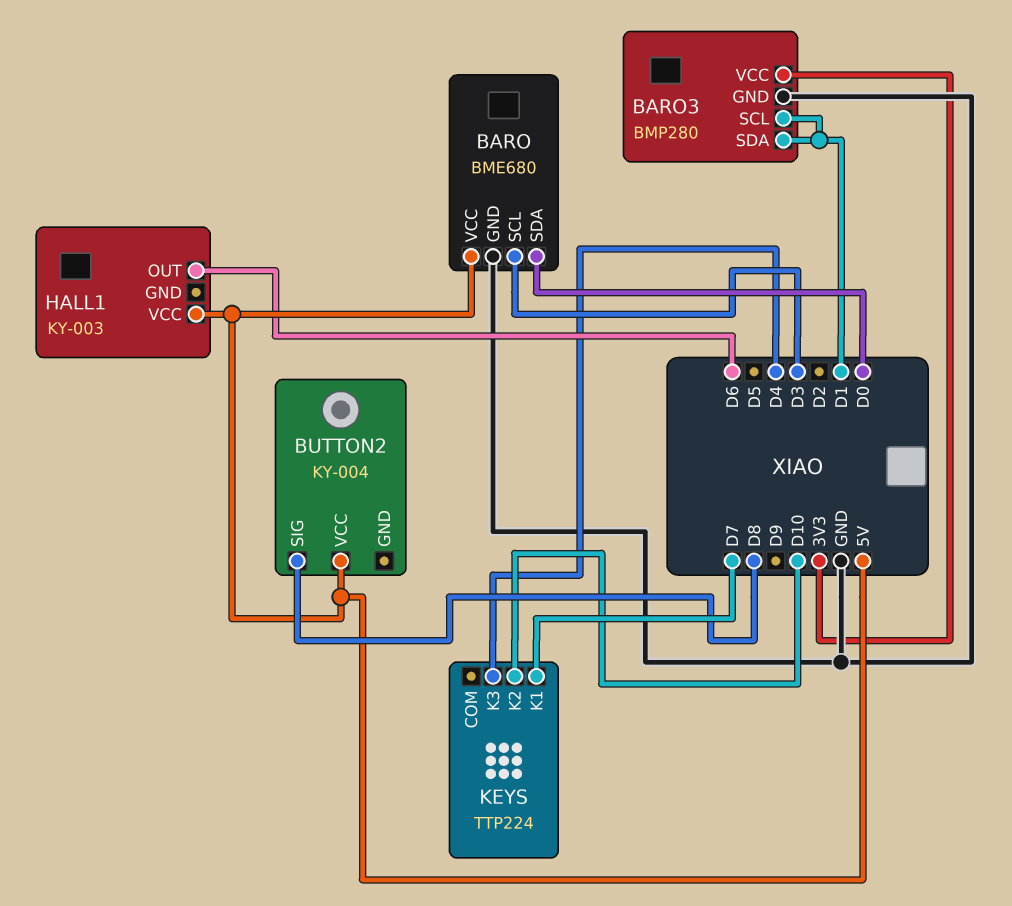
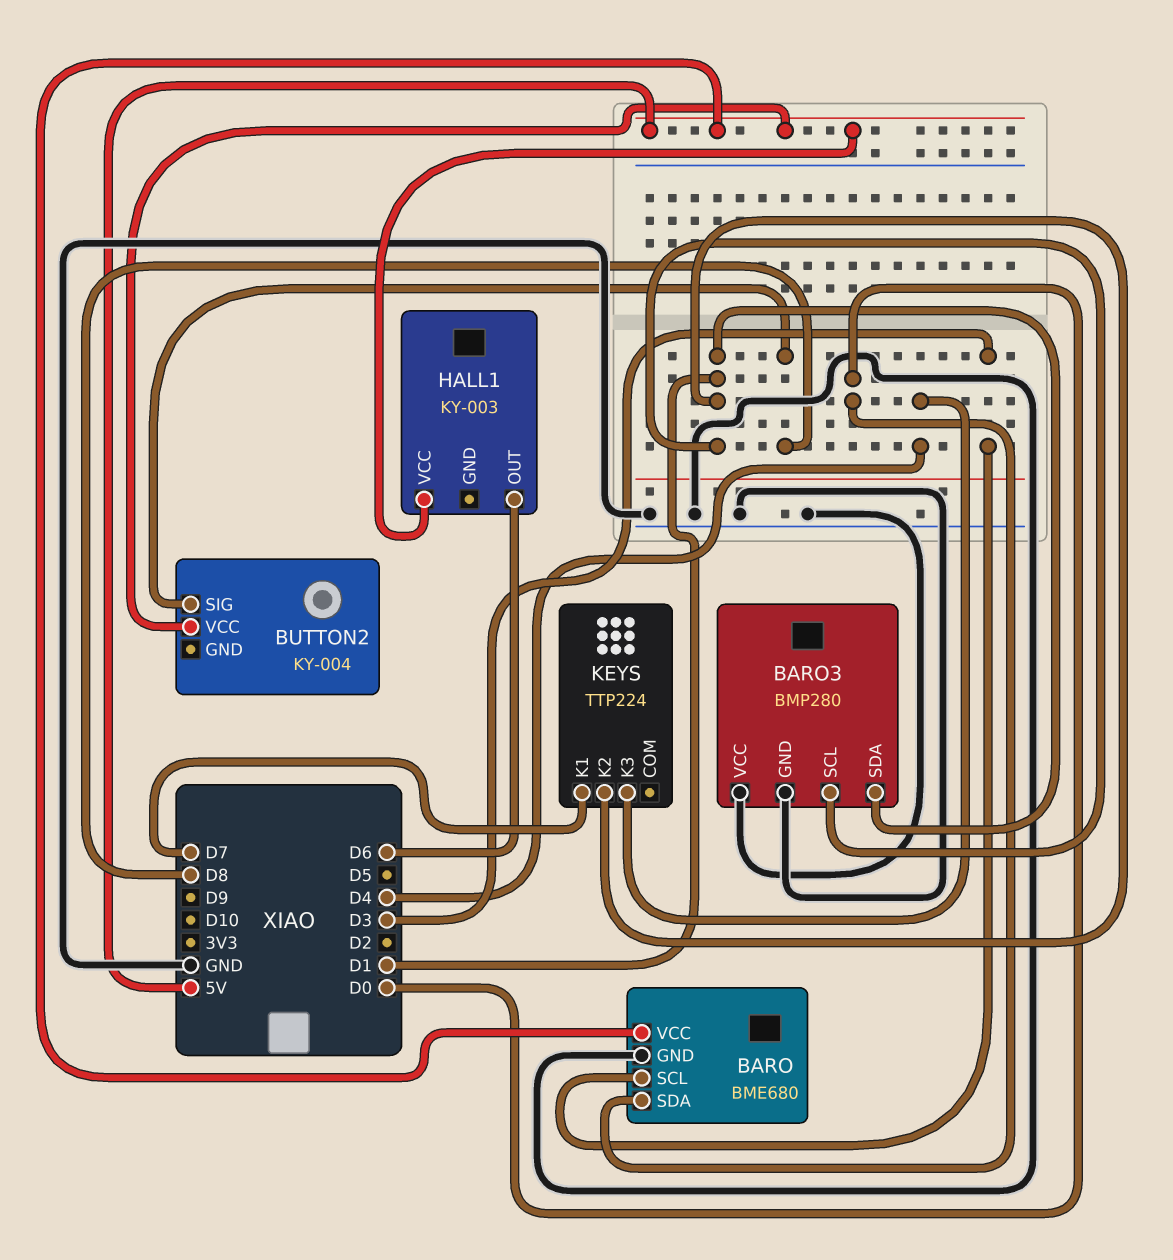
BARO3 pin VCC: 3V3 -> GND
KEYS pin K2: D10 -> D1

